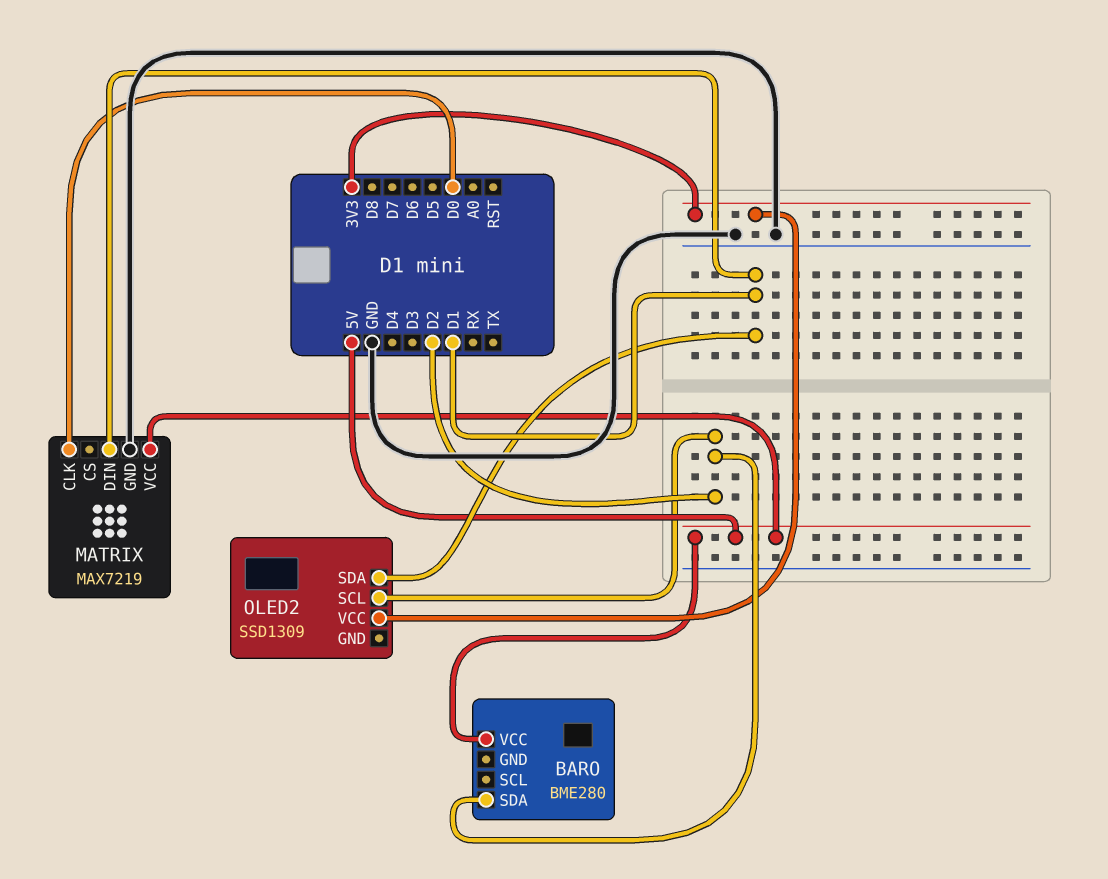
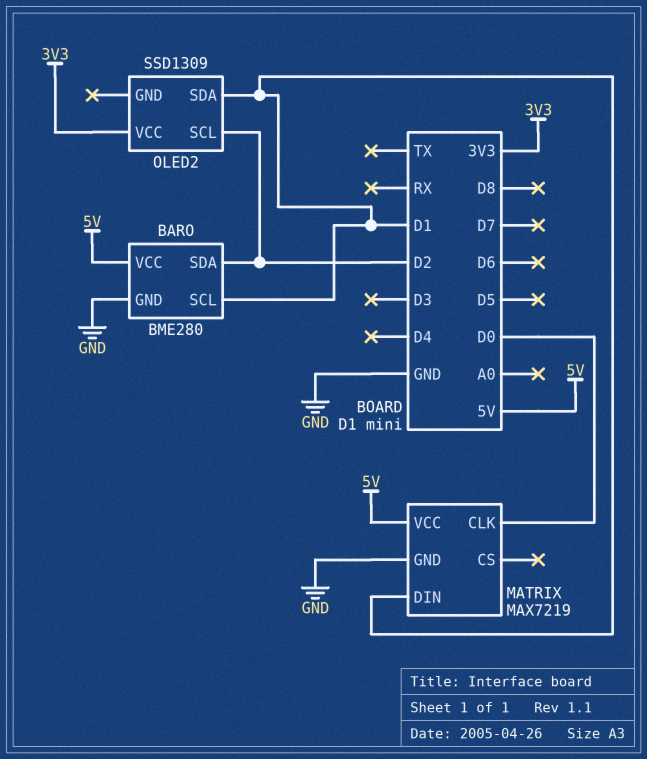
BARO pin GND: none -> GND
BARO pin SCL: none -> D1

